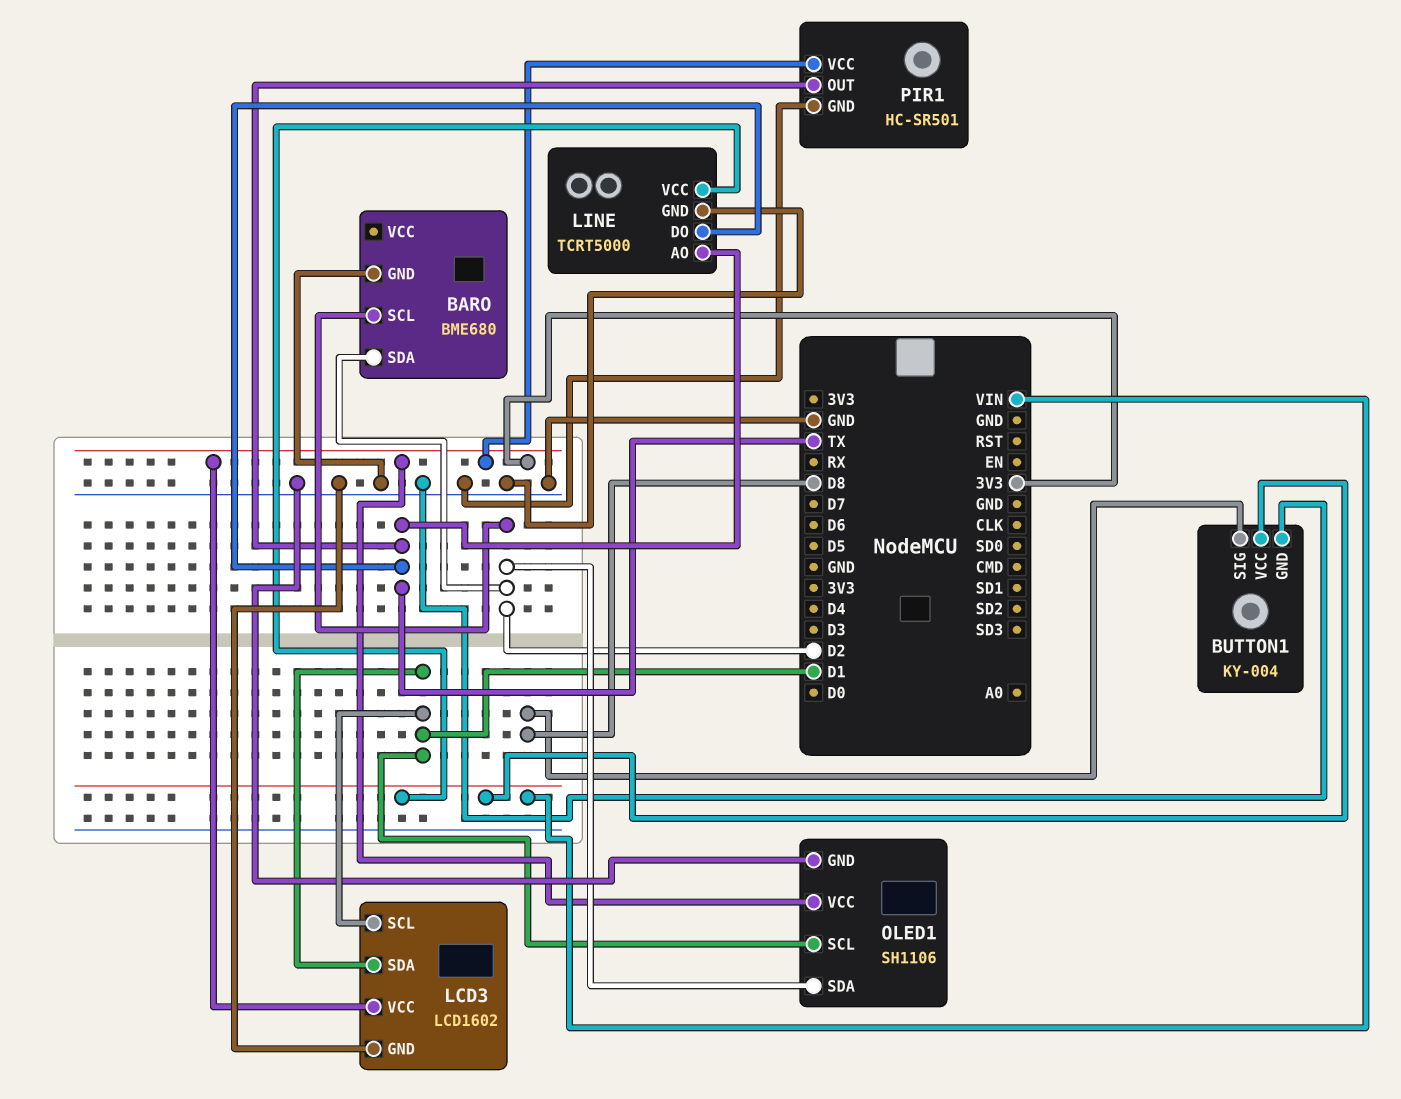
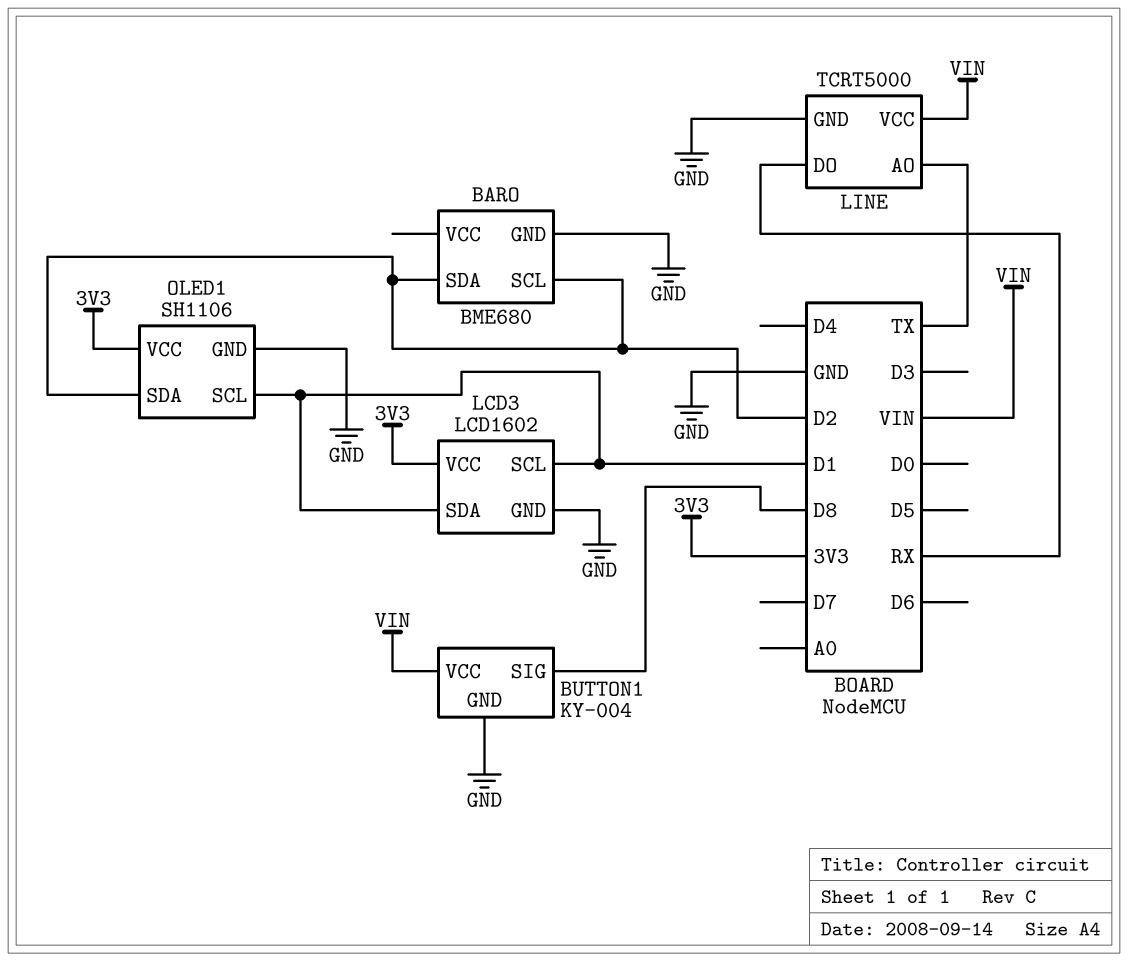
LINE pin DO: TX -> RX
PIR1: HC-SR501 -> none
PIR1 pin GND: GND -> none
PIR1 pin OUT: TX -> none
PIR1 pin VCC: 3V3 -> none

